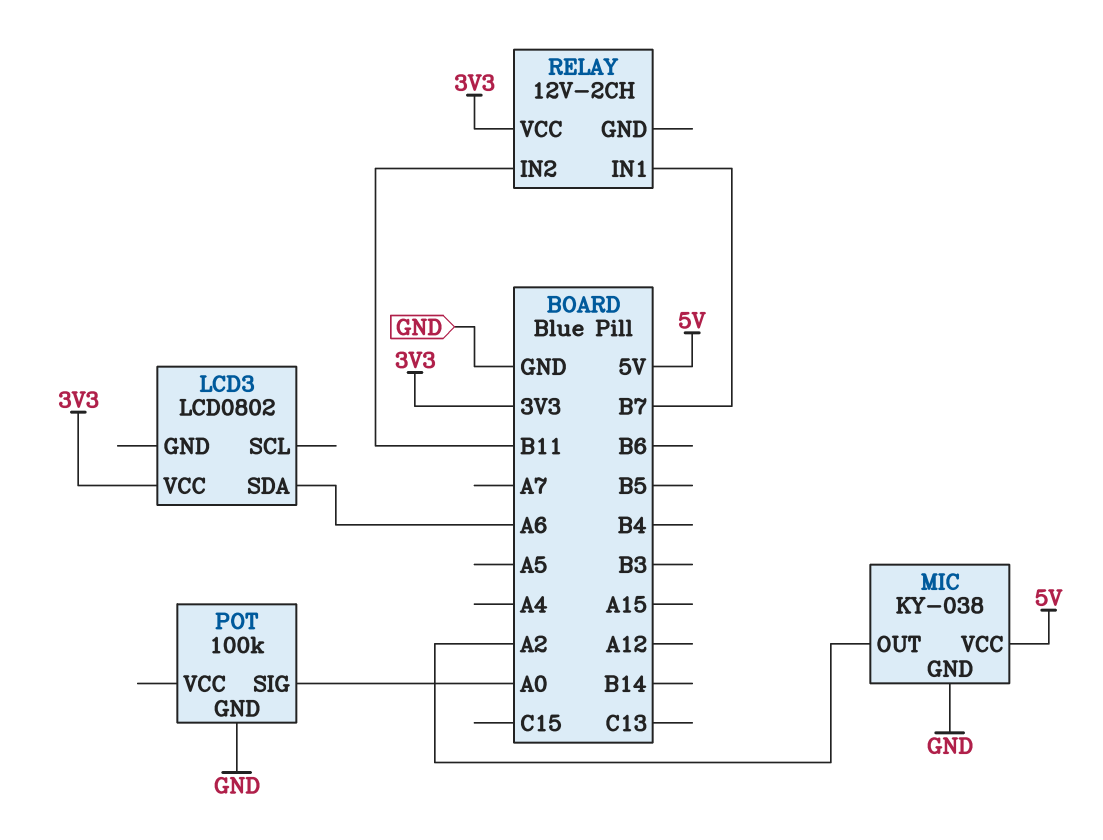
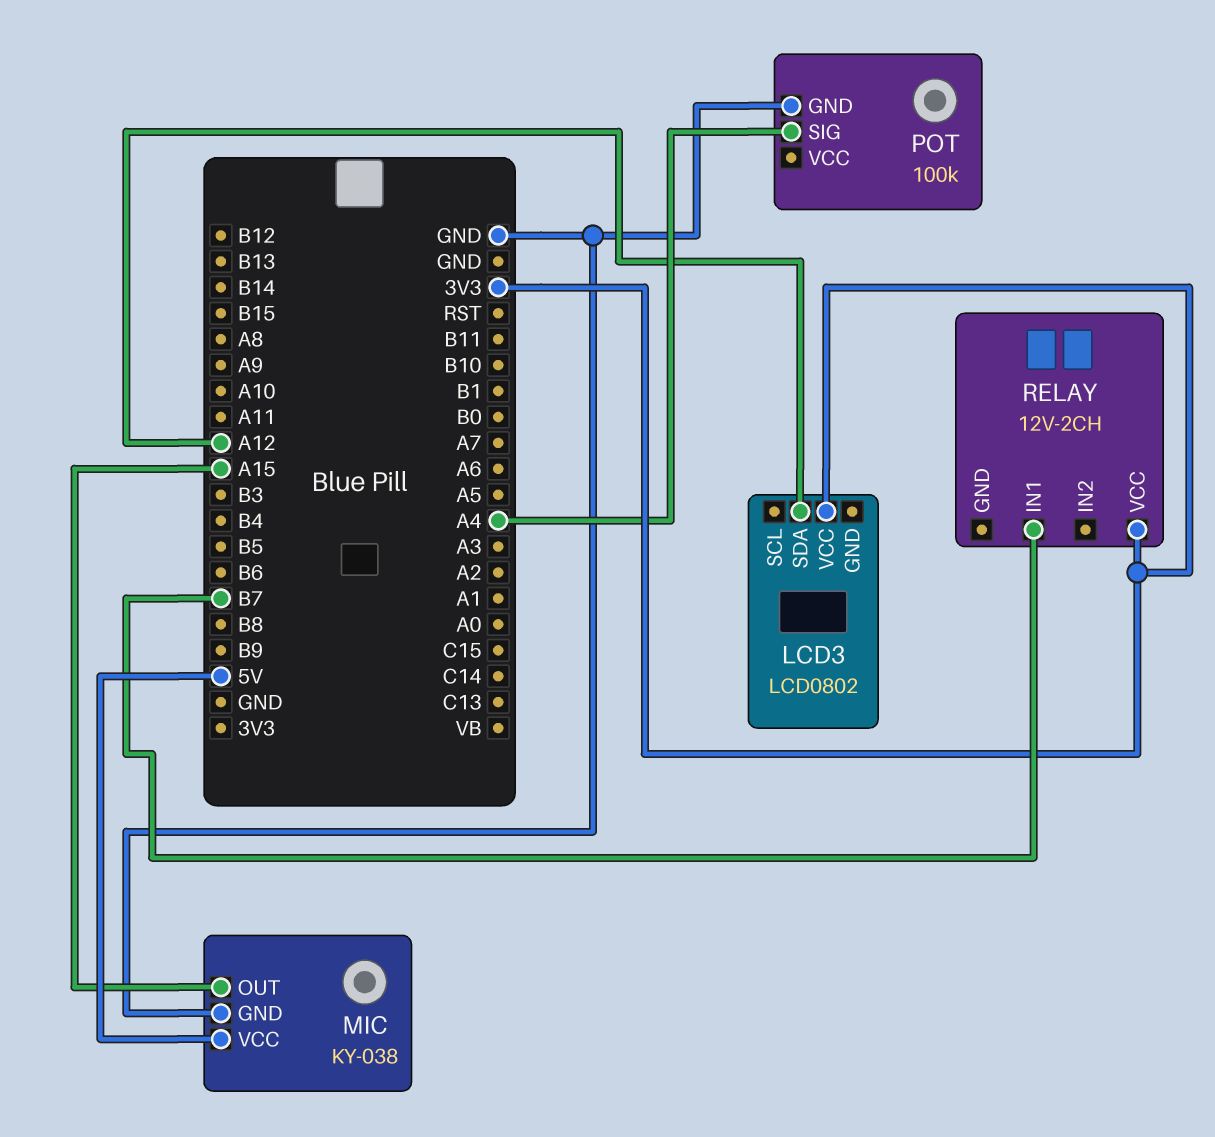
LCD3 pin SDA: A6 -> A12
MIC pin OUT: A2 -> A15
POT pin SIG: A0 -> A4
RELAY pin IN2: B11 -> none

